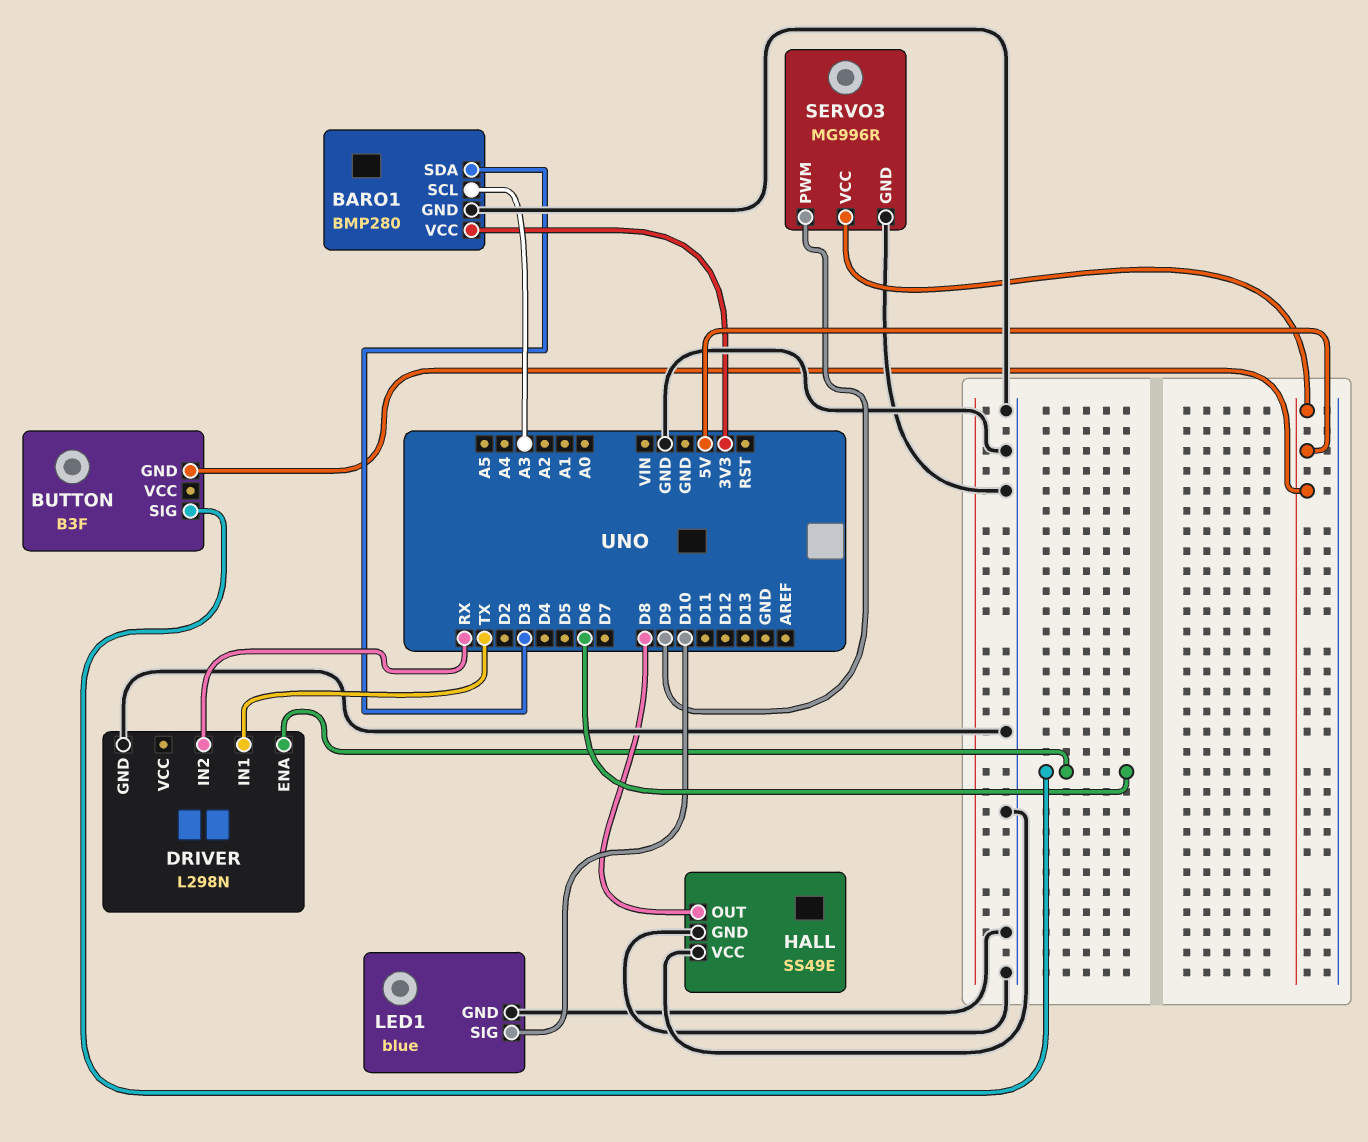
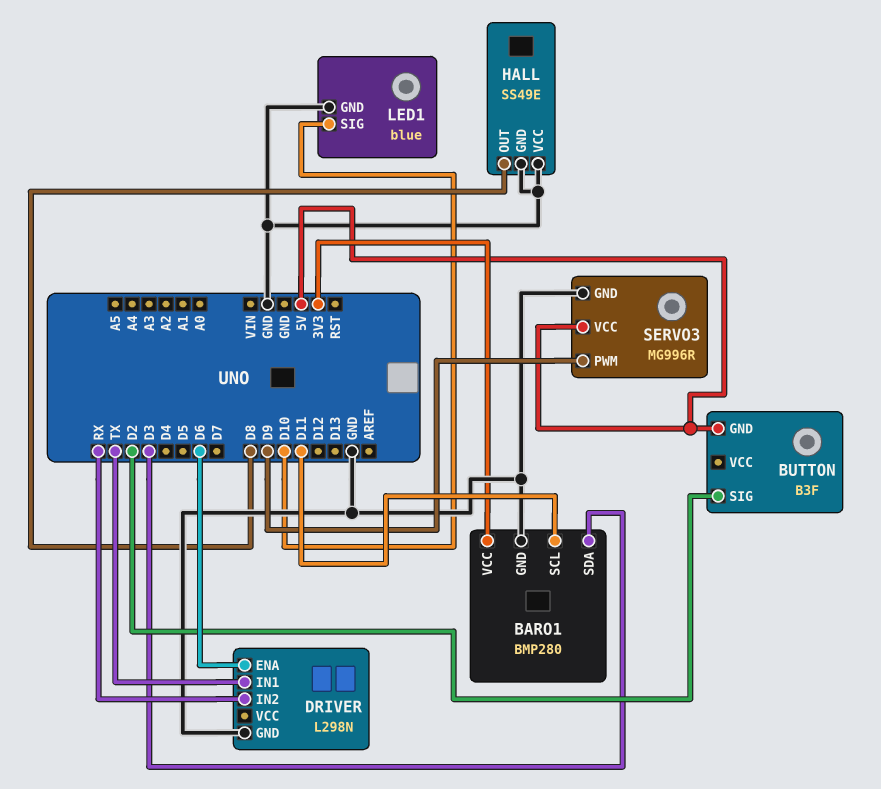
BARO1 pin SCL: A3 -> D11
BUTTON pin SIG: D6 -> D2

